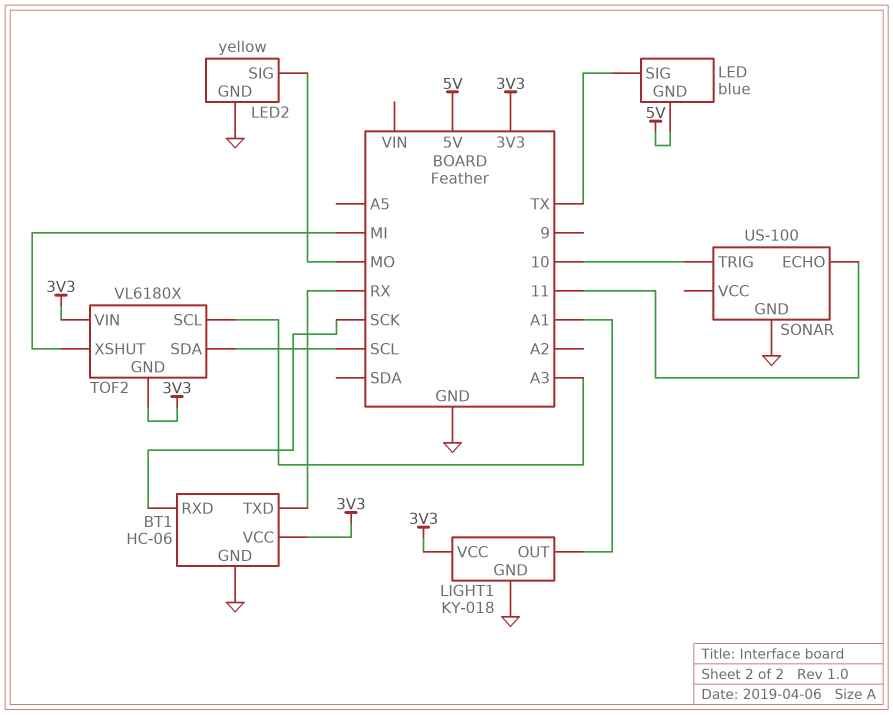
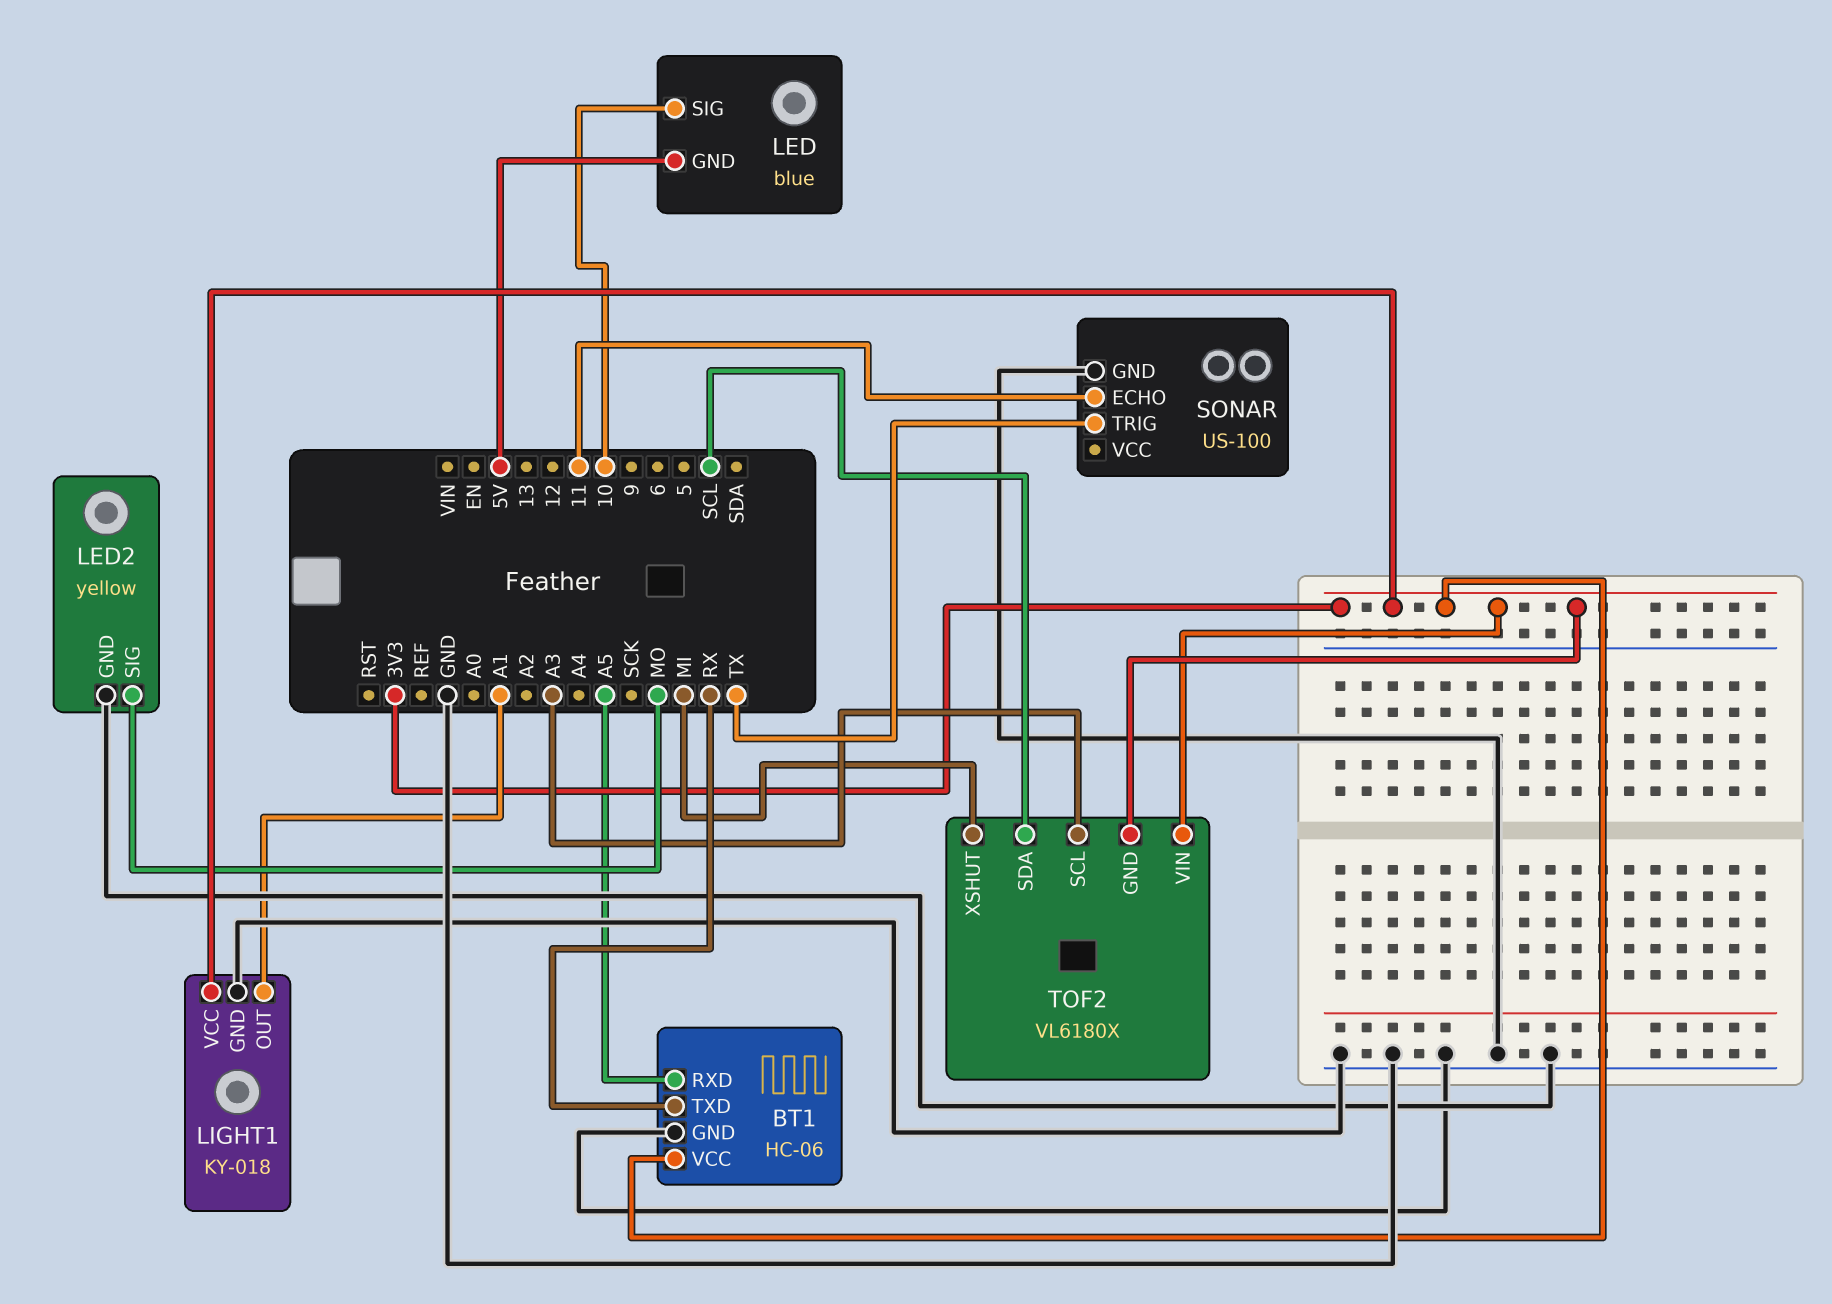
BT1 pin RXD: SCK -> A5
LED pin SIG: TX -> 10
SONAR pin TRIG: 10 -> TX

